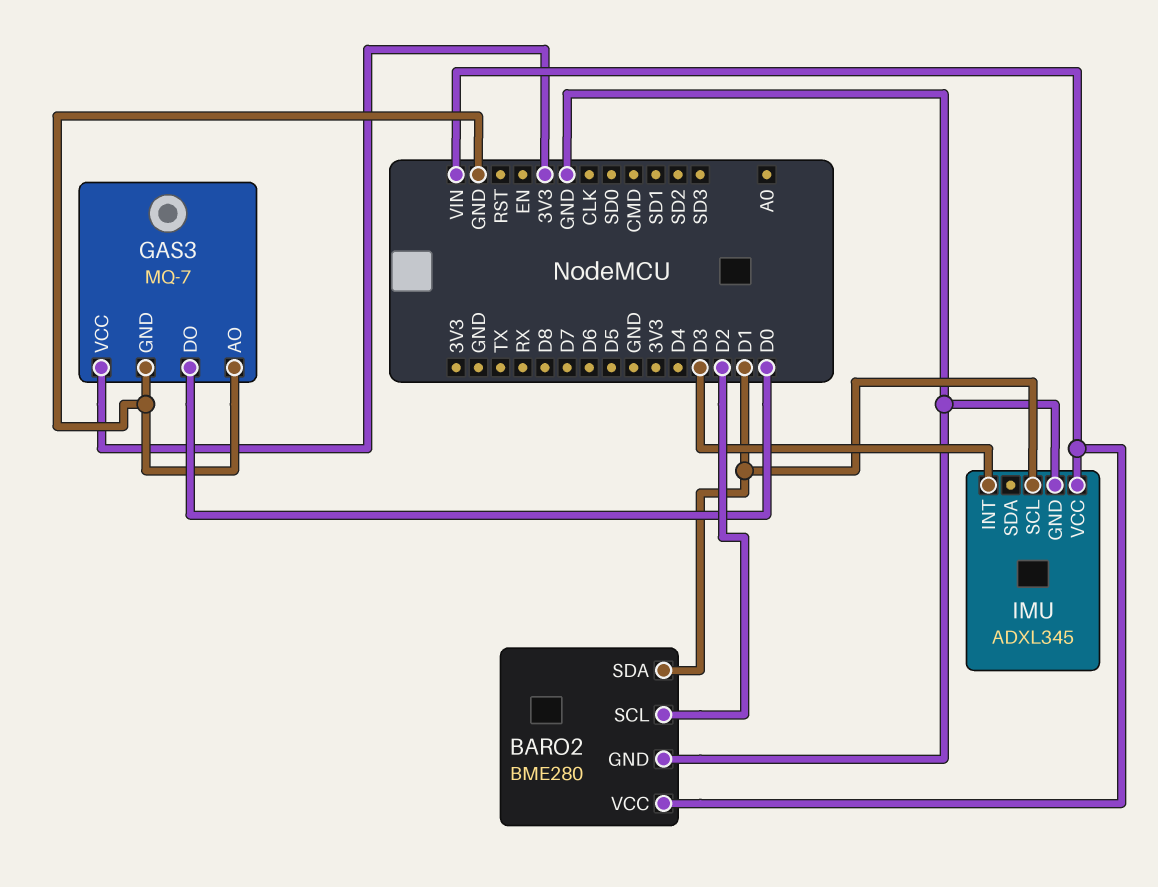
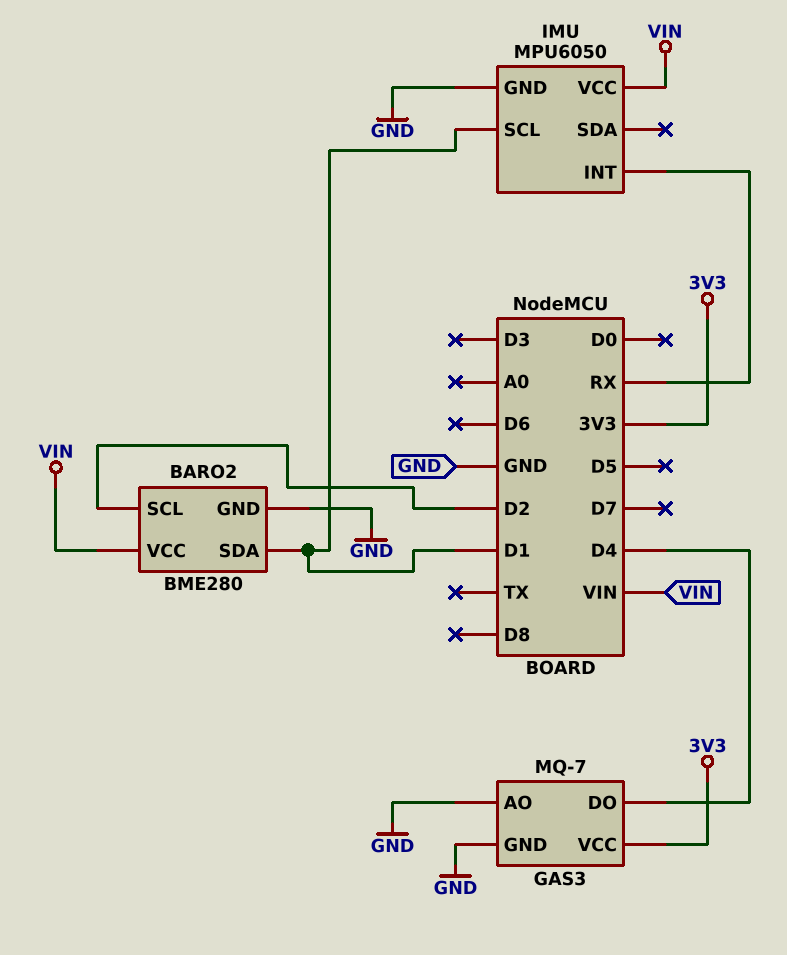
GAS3 pin DO: D0 -> D4
IMU: ADXL345 -> MPU6050
IMU pin INT: D3 -> RX

